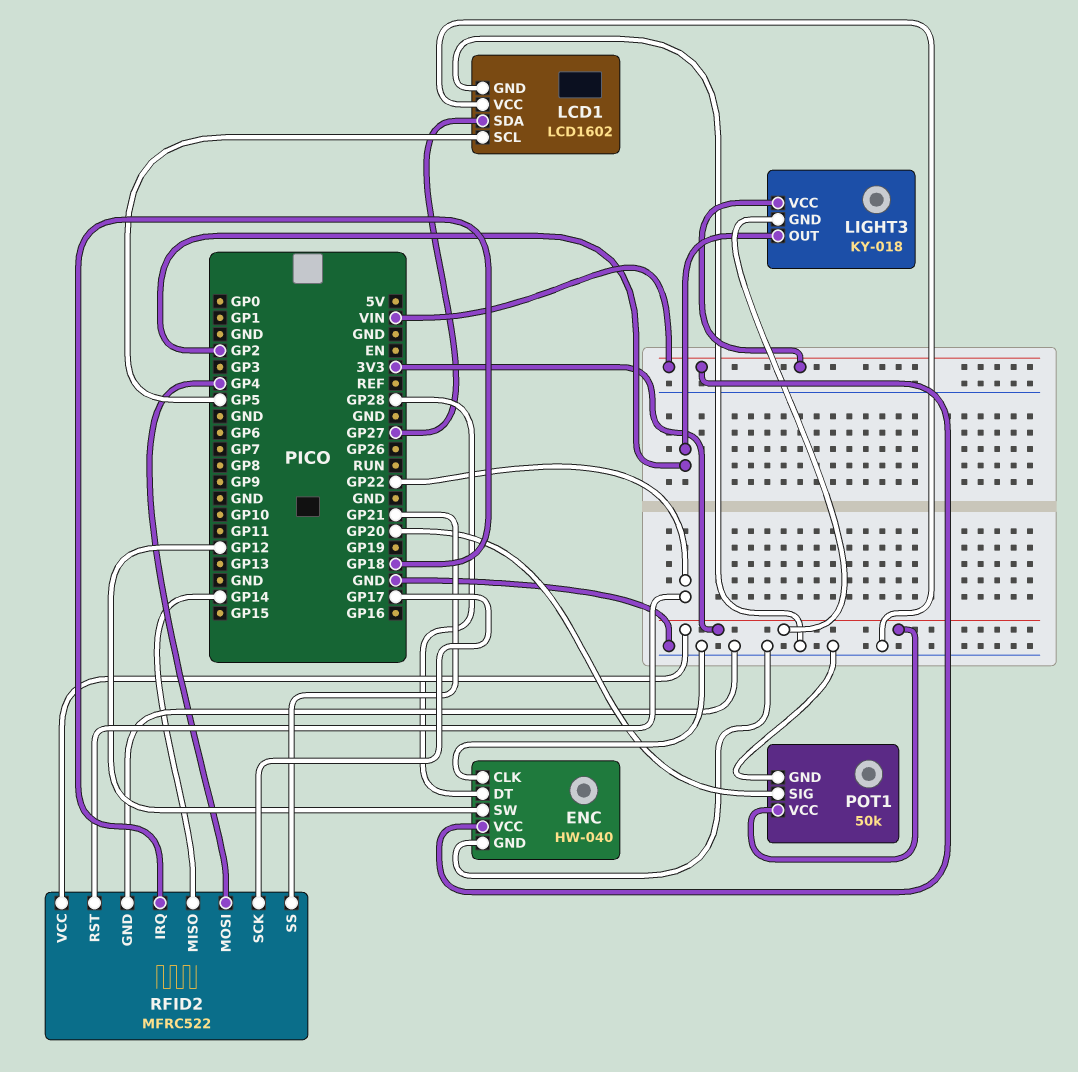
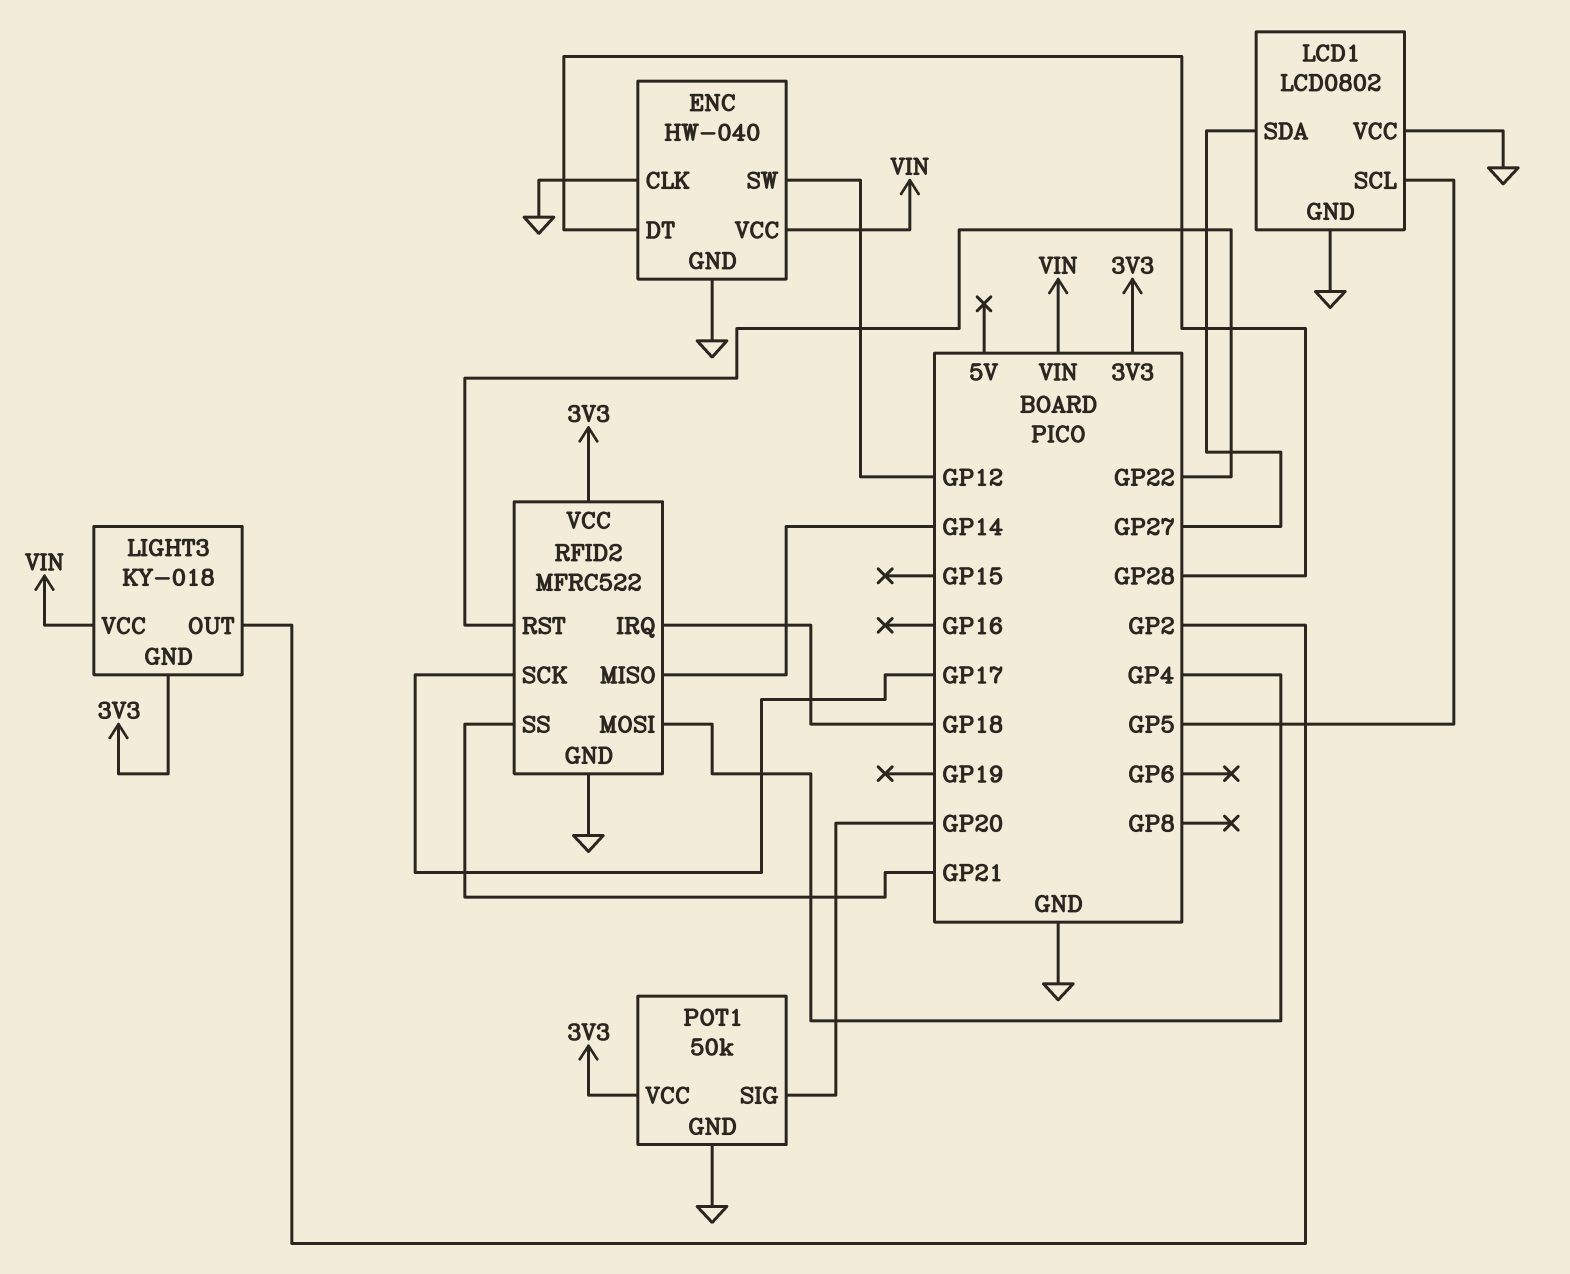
LCD1: LCD1602 -> LCD0802

